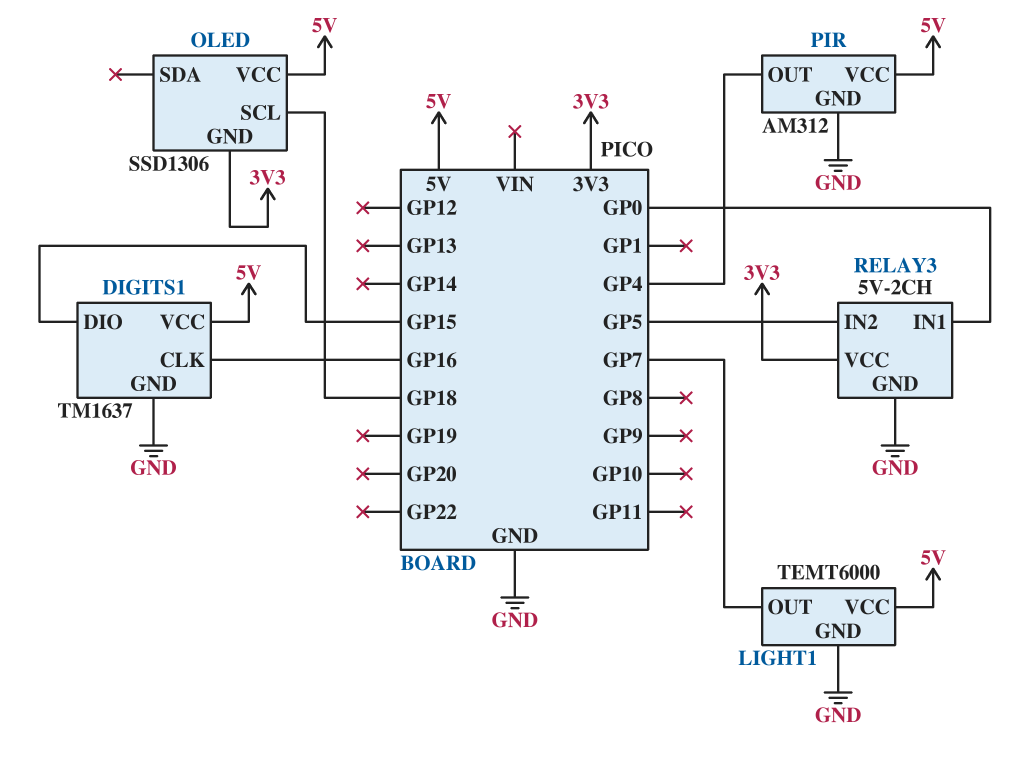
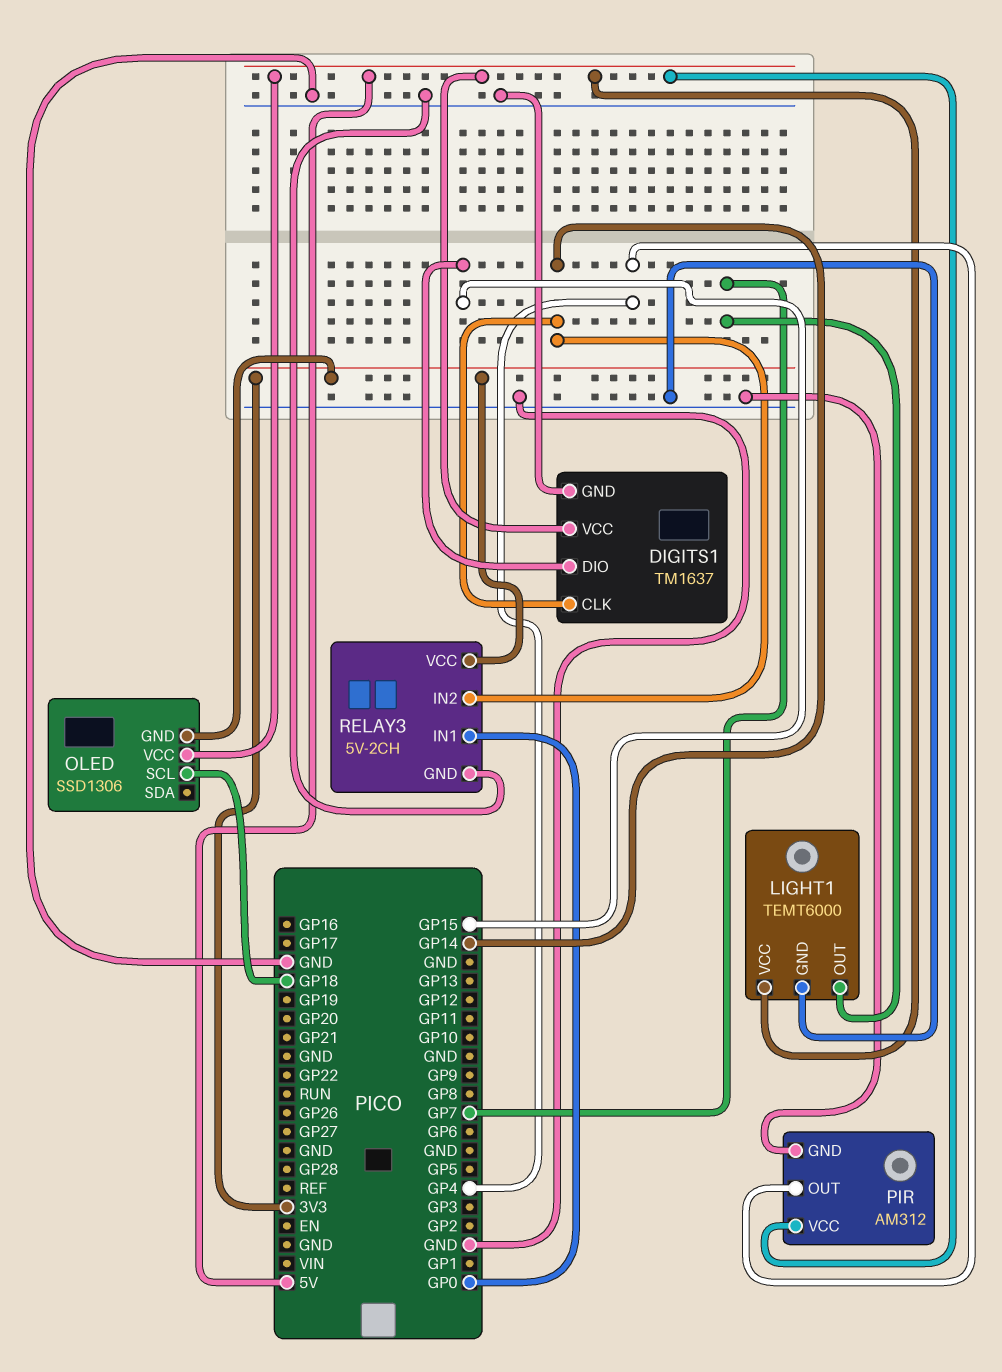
DIGITS1 pin CLK: GP16 -> GP14
RELAY3 pin IN2: GP5 -> GP14

